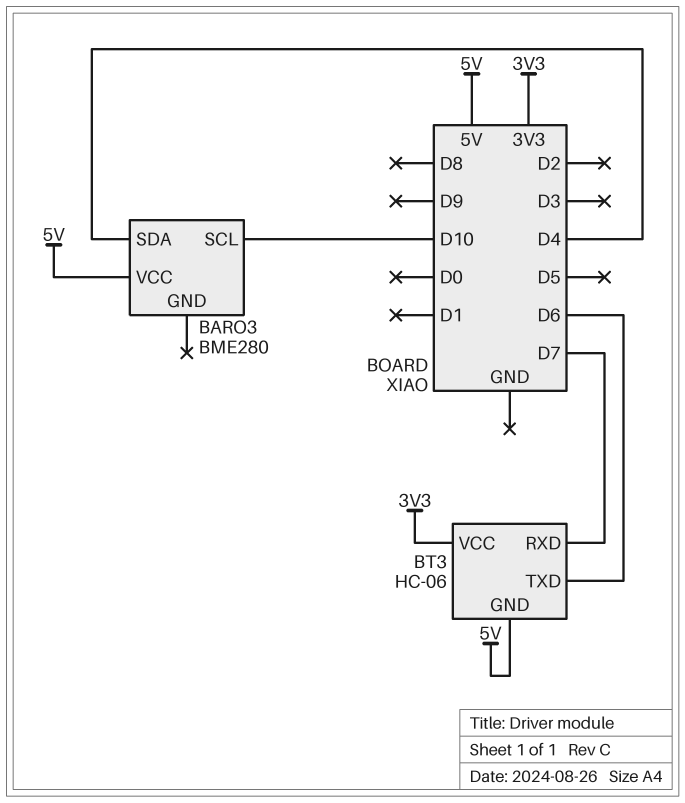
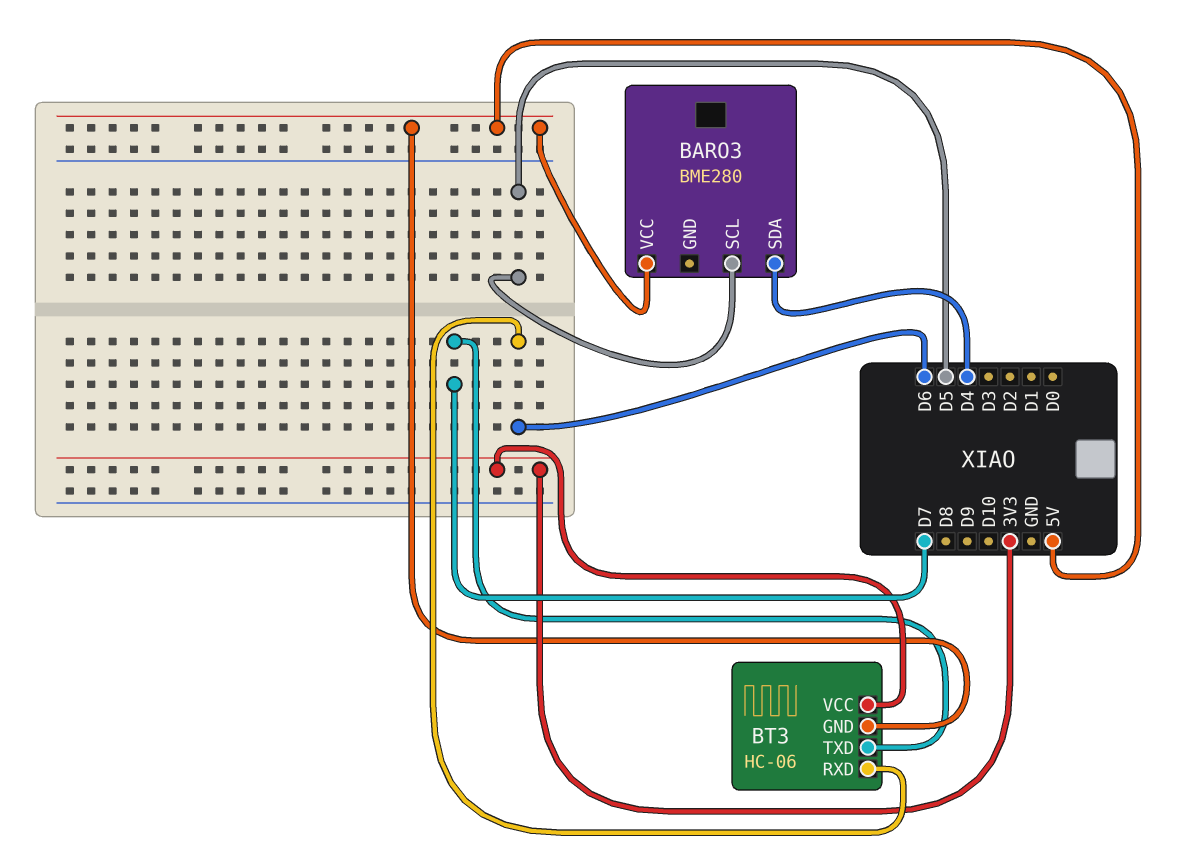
BARO3 pin SCL: D10 -> D5
BT3 pin RXD: D7 -> D6
BT3 pin TXD: D6 -> D7

